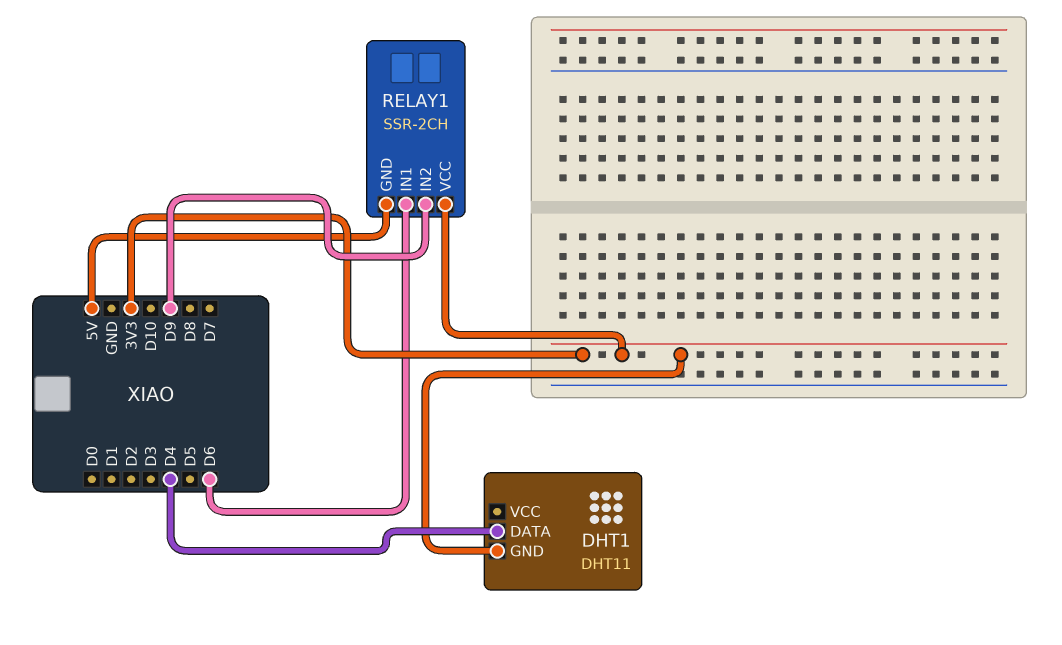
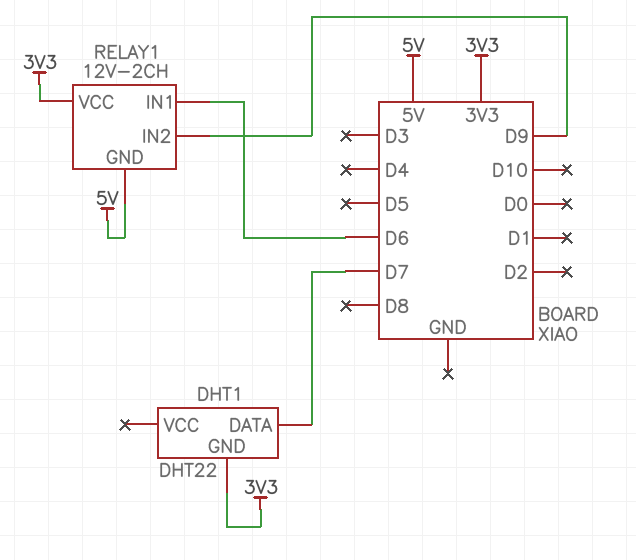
DHT1: DHT11 -> DHT22
DHT1 pin DATA: D4 -> D7
RELAY1: SSR-2CH -> 12V-2CH

